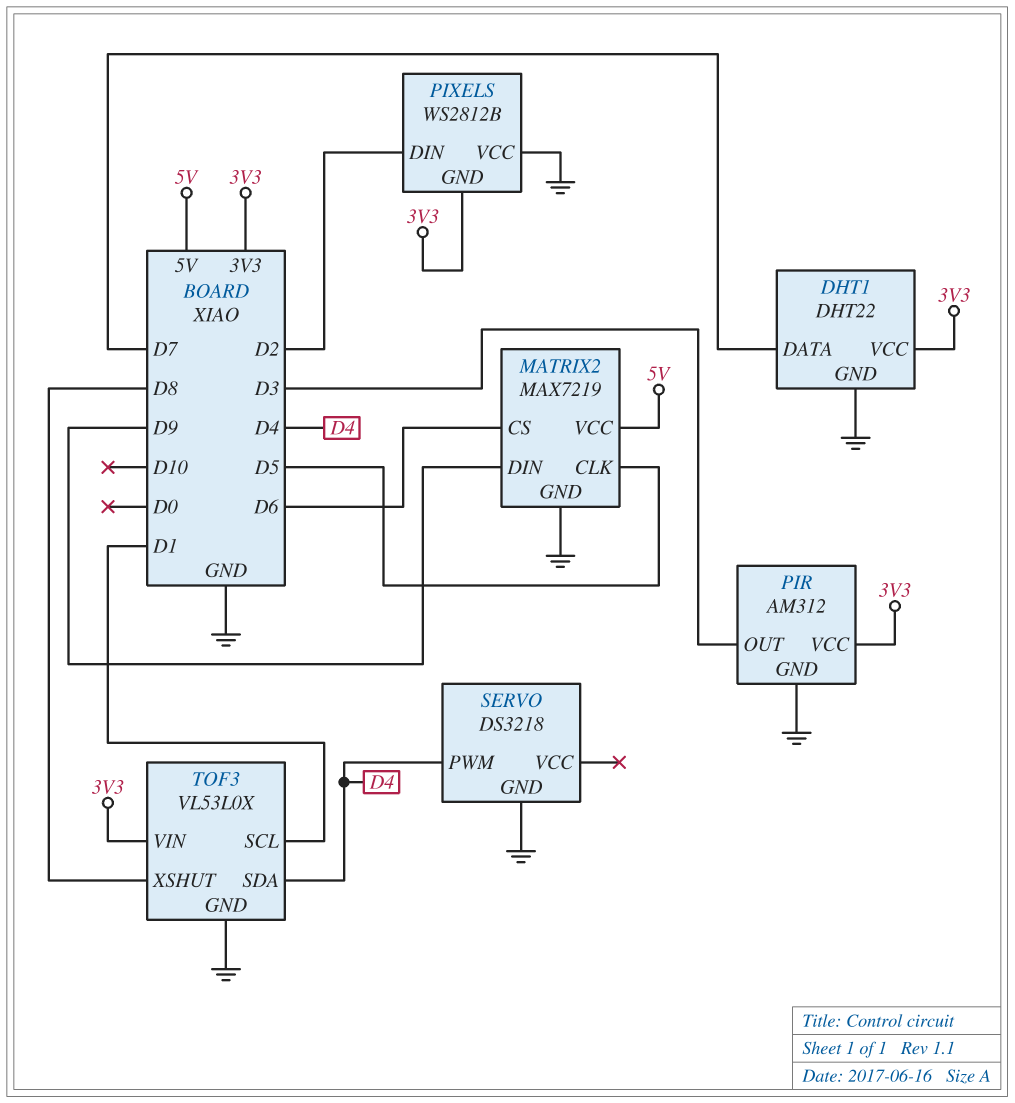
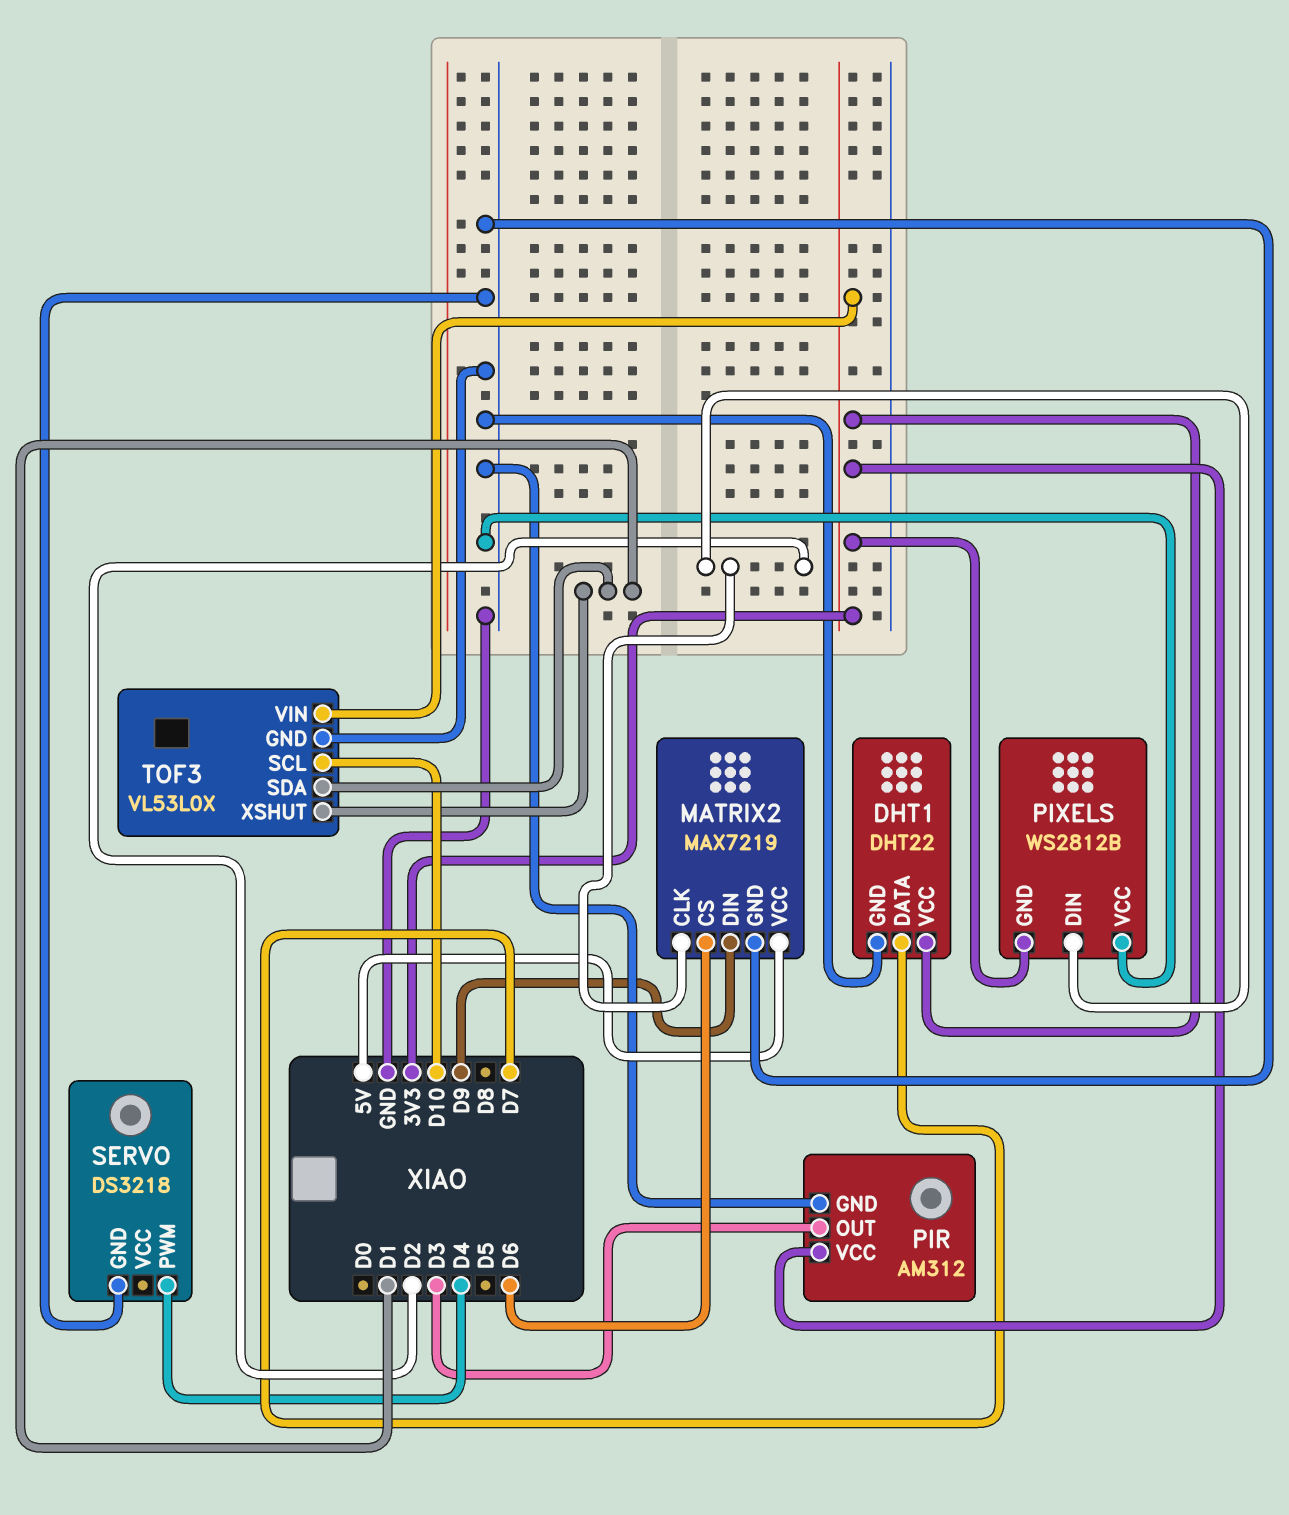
MATRIX2 pin CLK: D5 -> D2
TOF3 pin SCL: D1 -> D10
TOF3 pin SDA: D4 -> D1
TOF3 pin XSHUT: D8 -> D1

